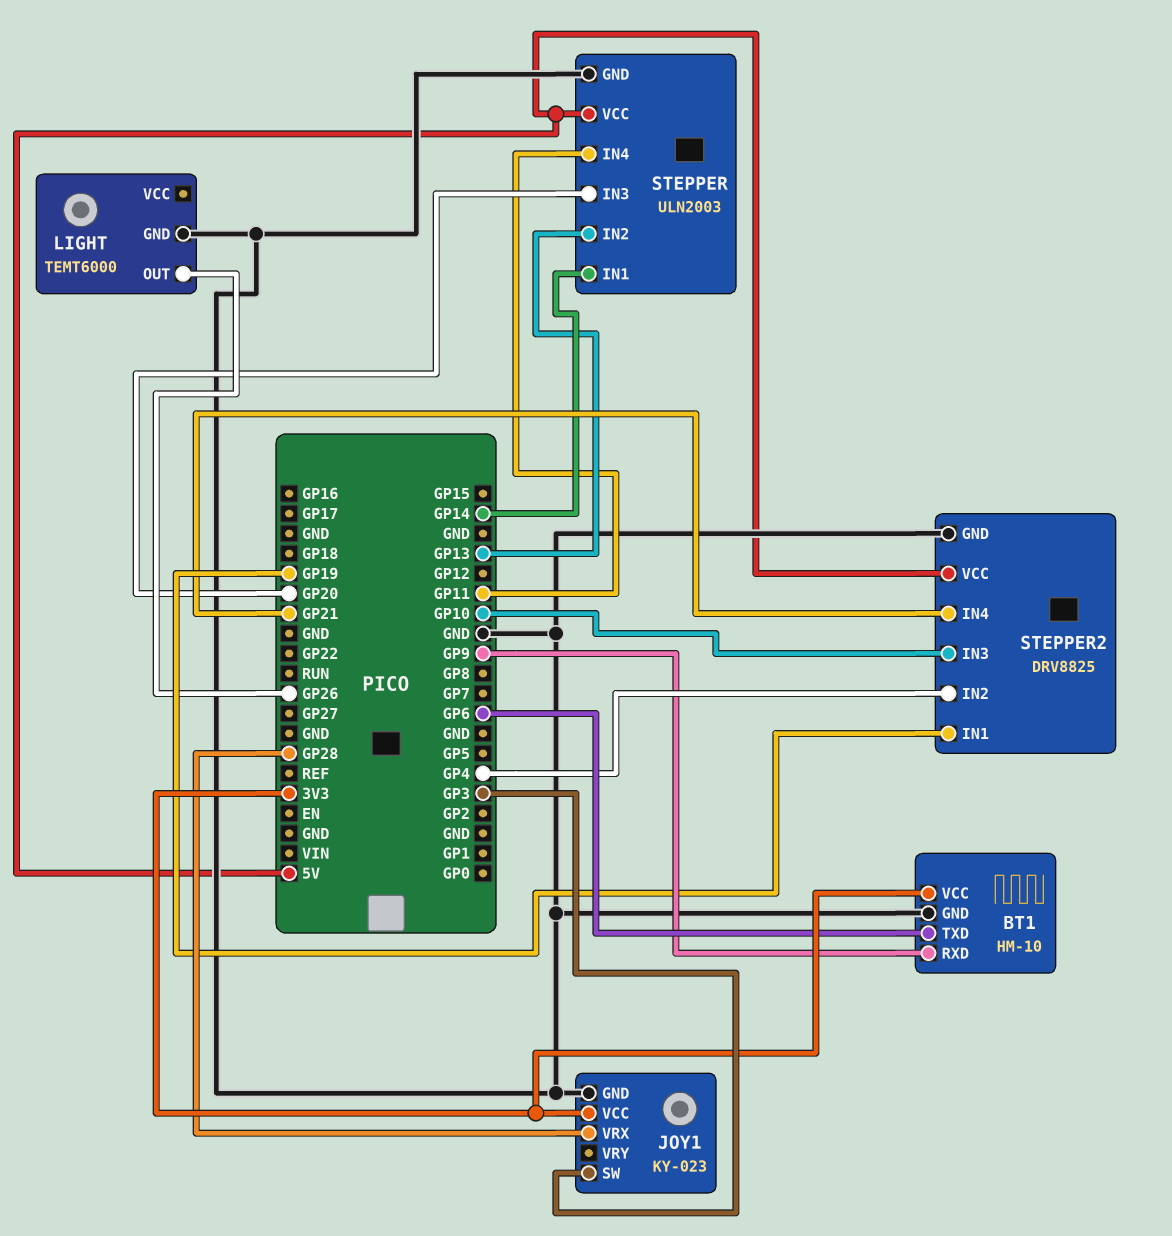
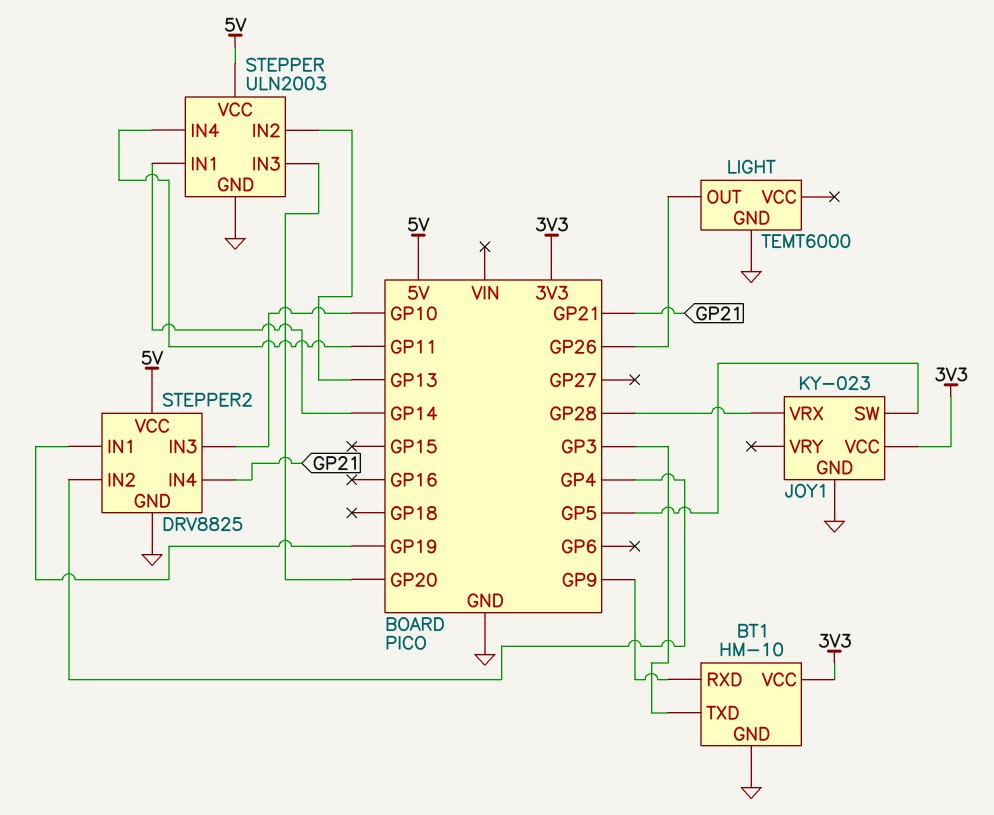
BT1 pin TXD: GP6 -> GP3
JOY1 pin SW: GP3 -> GP5

